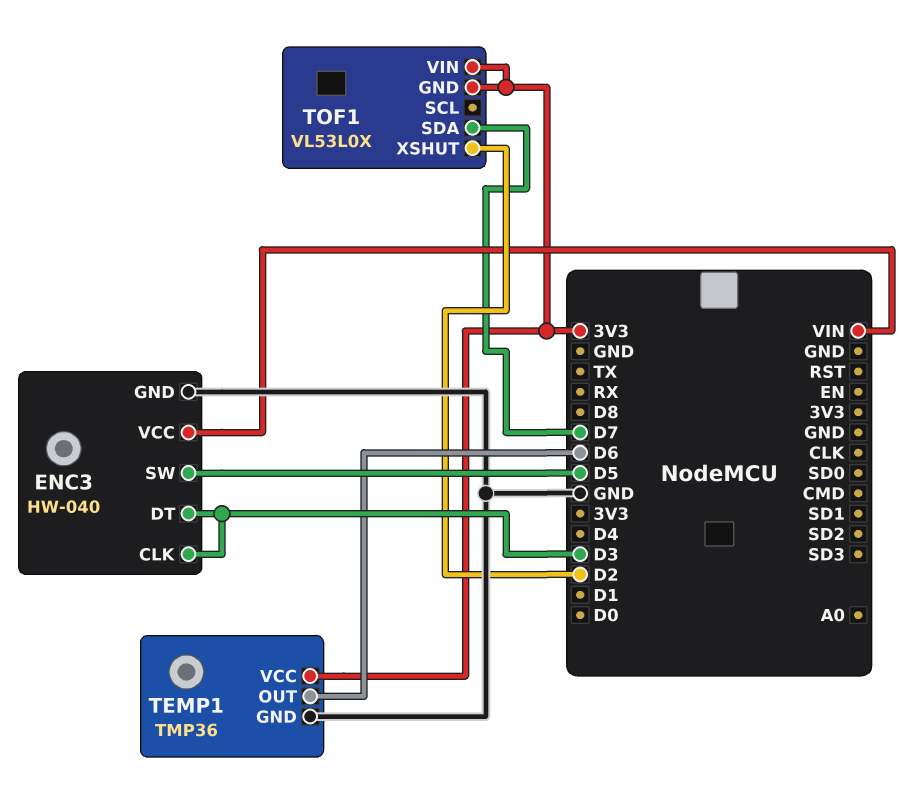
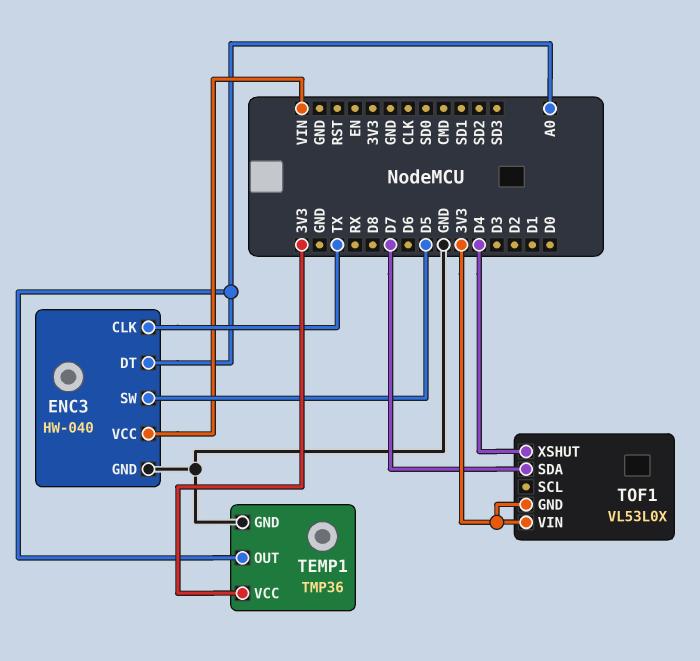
ENC3 pin CLK: D3 -> TX
ENC3 pin DT: D3 -> A0
TEMP1 pin OUT: D6 -> A0
TOF1 pin XSHUT: D2 -> D4

